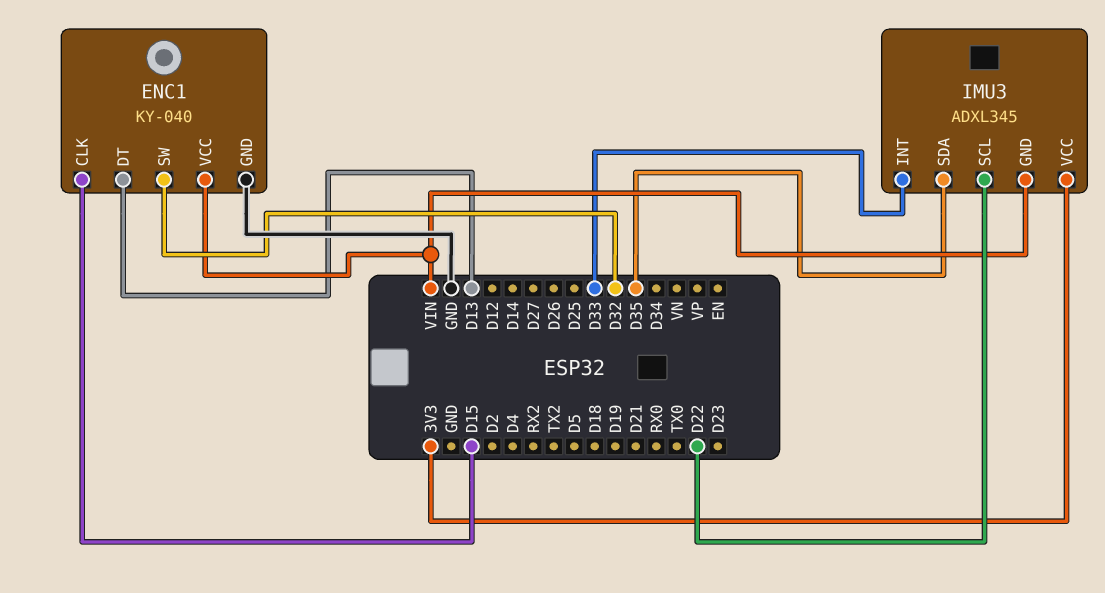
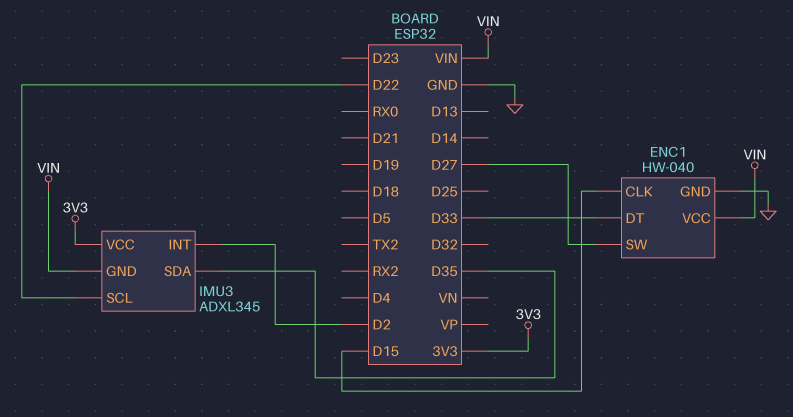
ENC1: KY-040 -> HW-040
ENC1 pin DT: D13 -> D33
ENC1 pin SW: D32 -> D27
IMU3 pin INT: D33 -> D2

